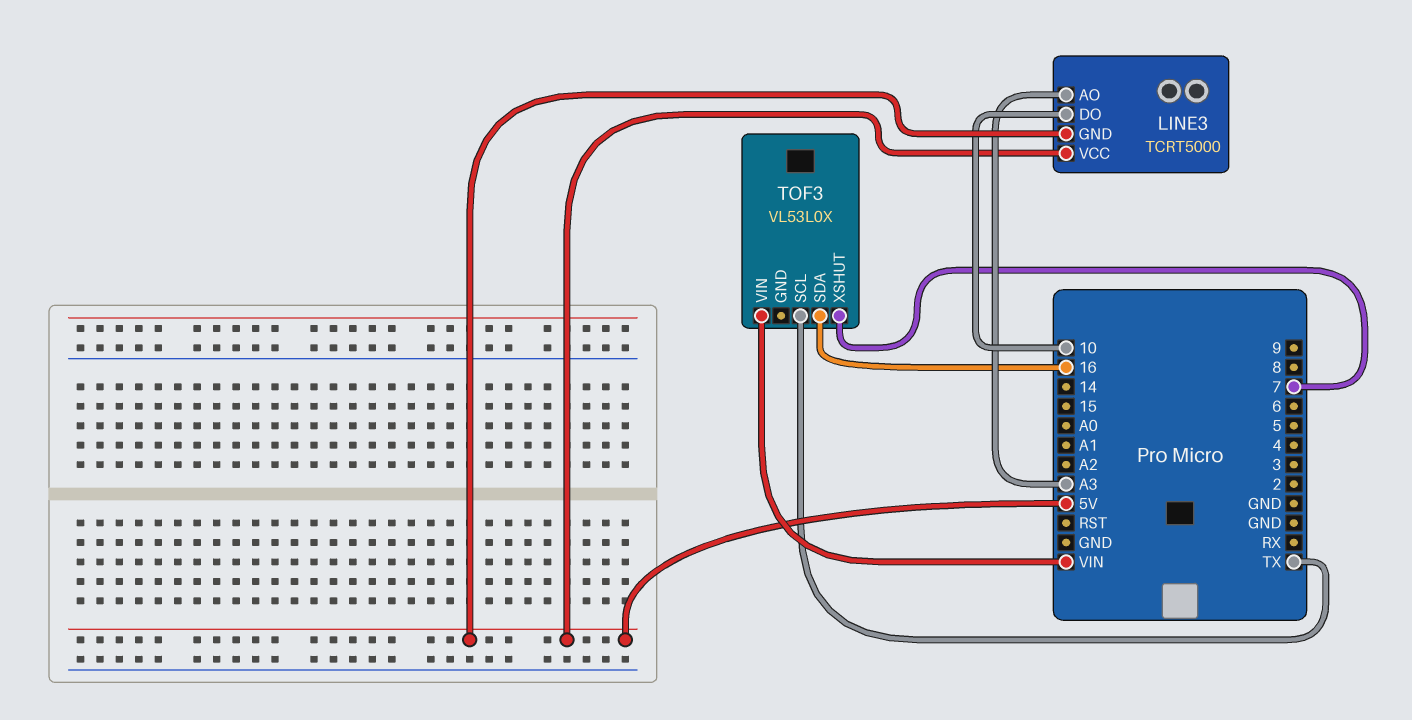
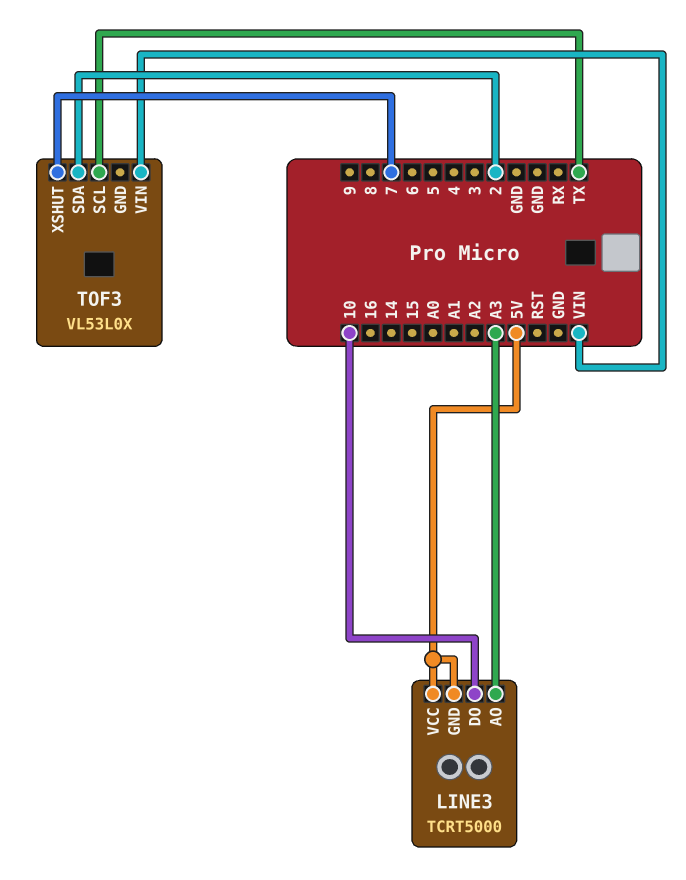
TOF3 pin SDA: 16 -> 2

